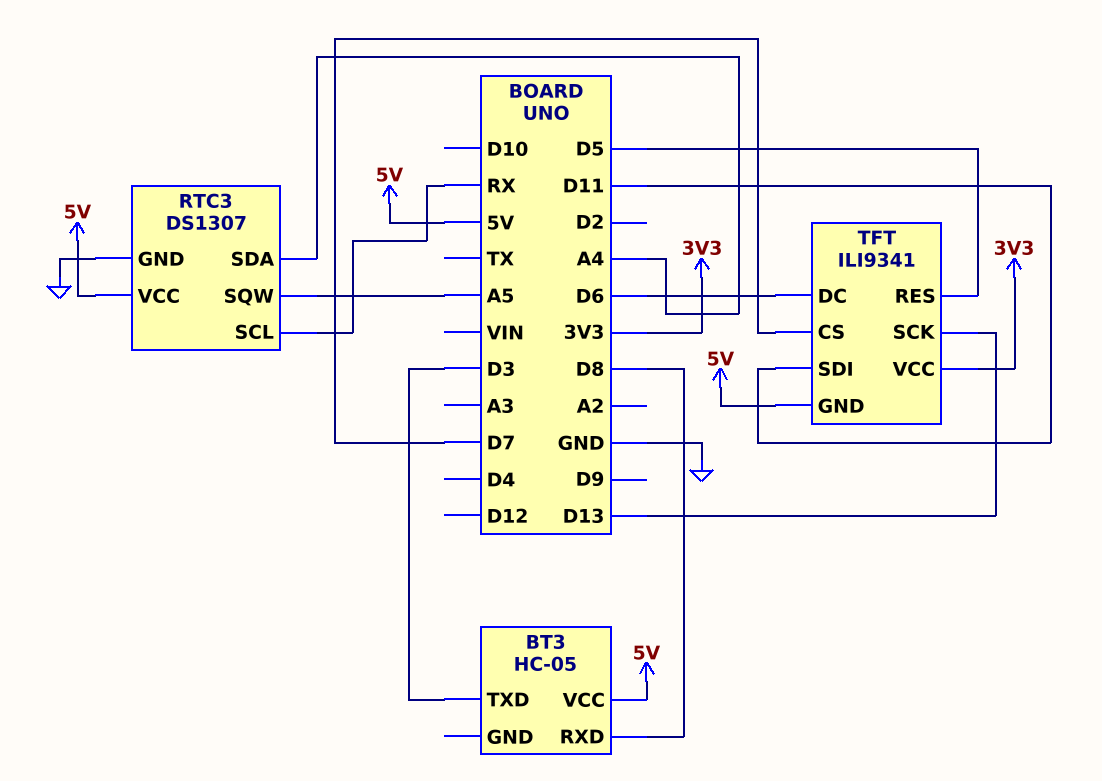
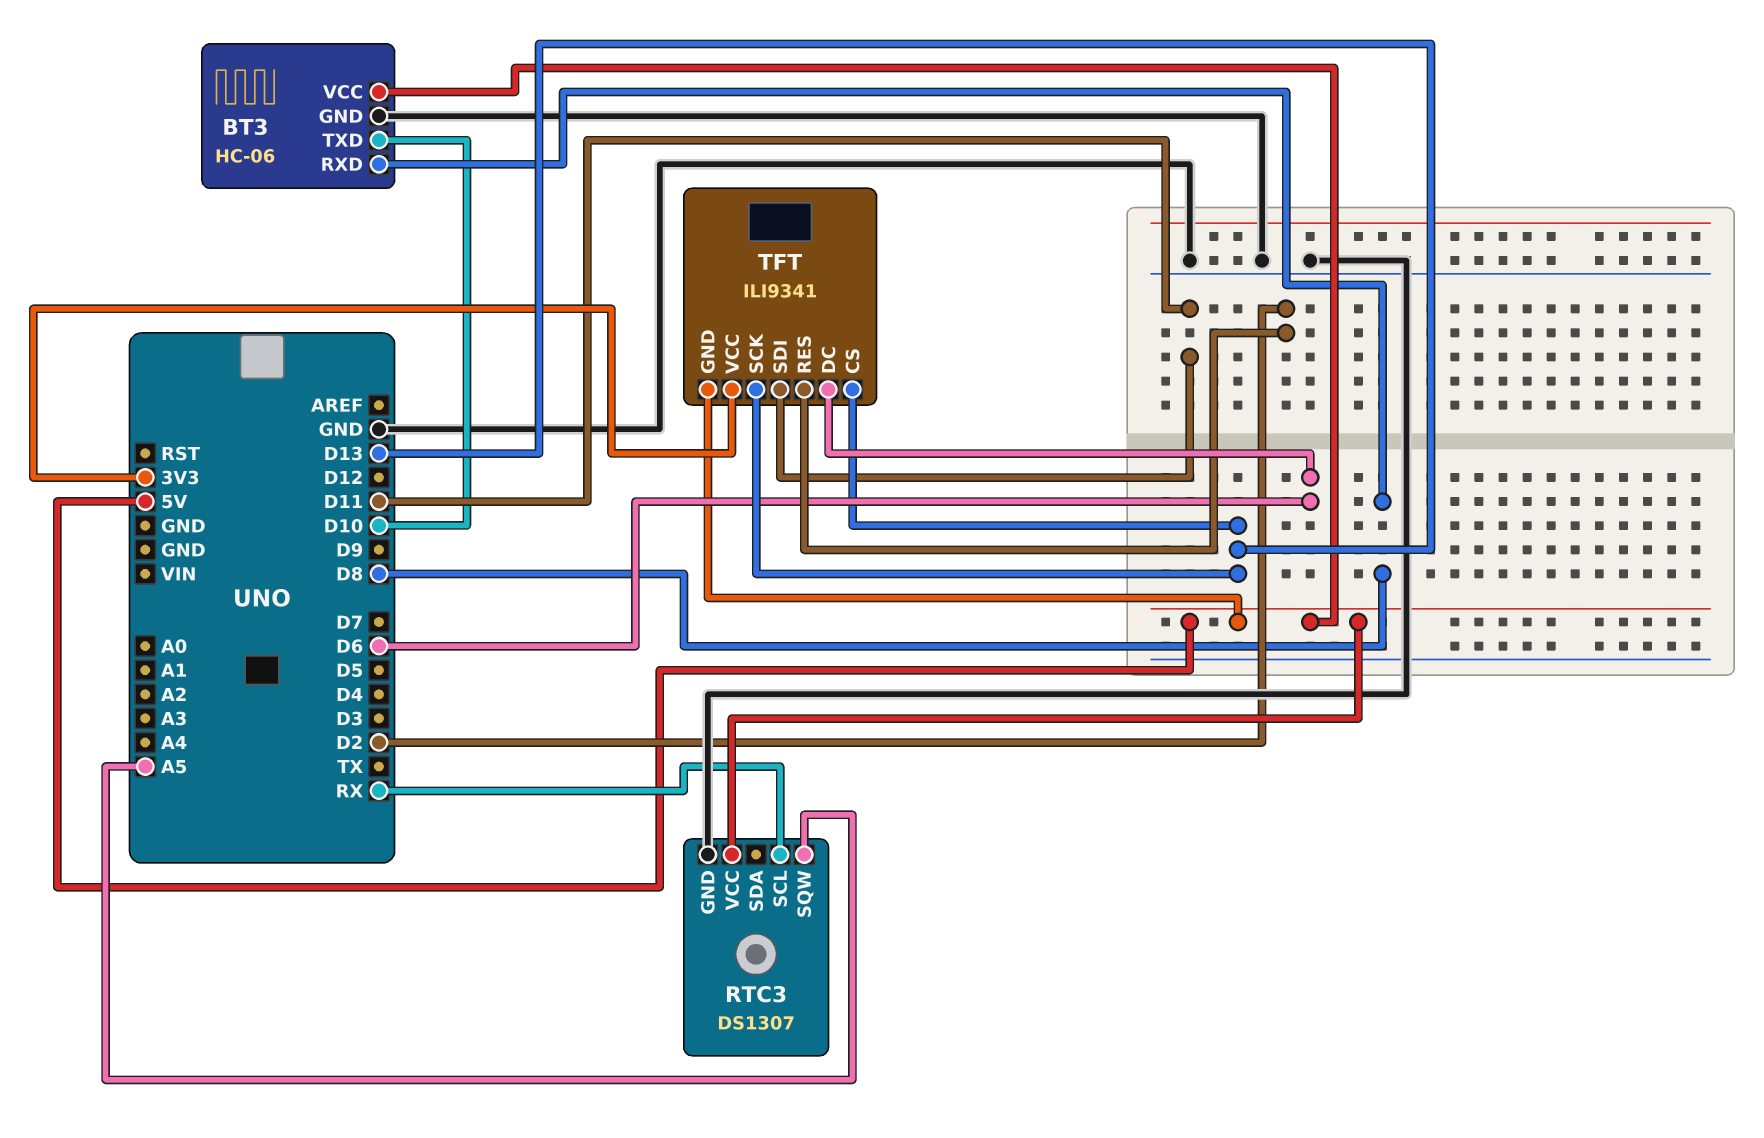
BT3: HC-05 -> HC-06
BT3 pin GND: none -> GND
BT3 pin TXD: D3 -> D10
RTC3 pin SDA: A4 -> none
TFT pin CS: D7 -> D13
TFT pin RES: D5 -> D2

